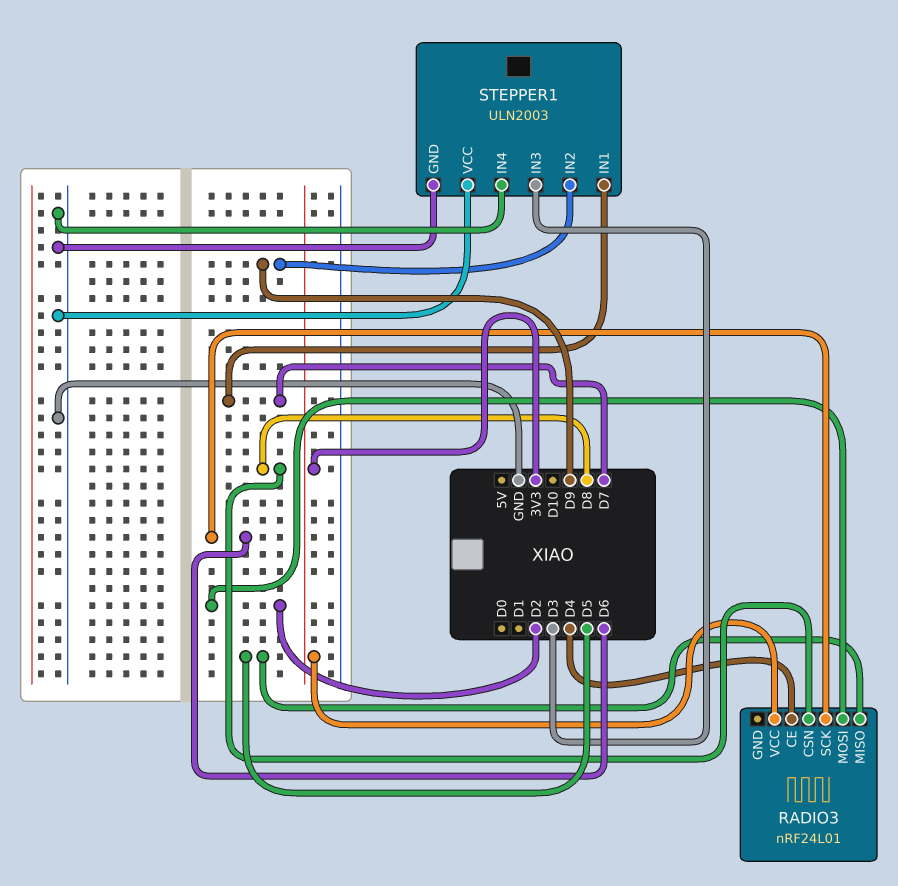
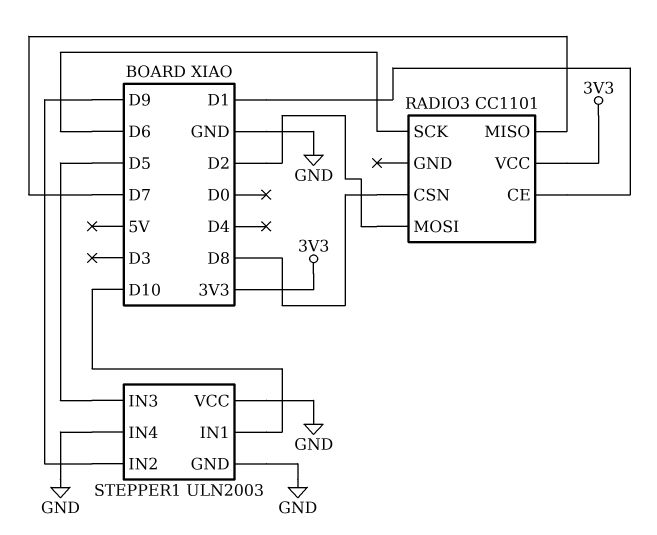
RADIO3: nRF24L01 -> CC1101
RADIO3 pin CE: D4 -> D1
RADIO3 pin MISO: D5 -> D7
STEPPER1 pin IN1: D7 -> D10
STEPPER1 pin IN3: D3 -> D5

